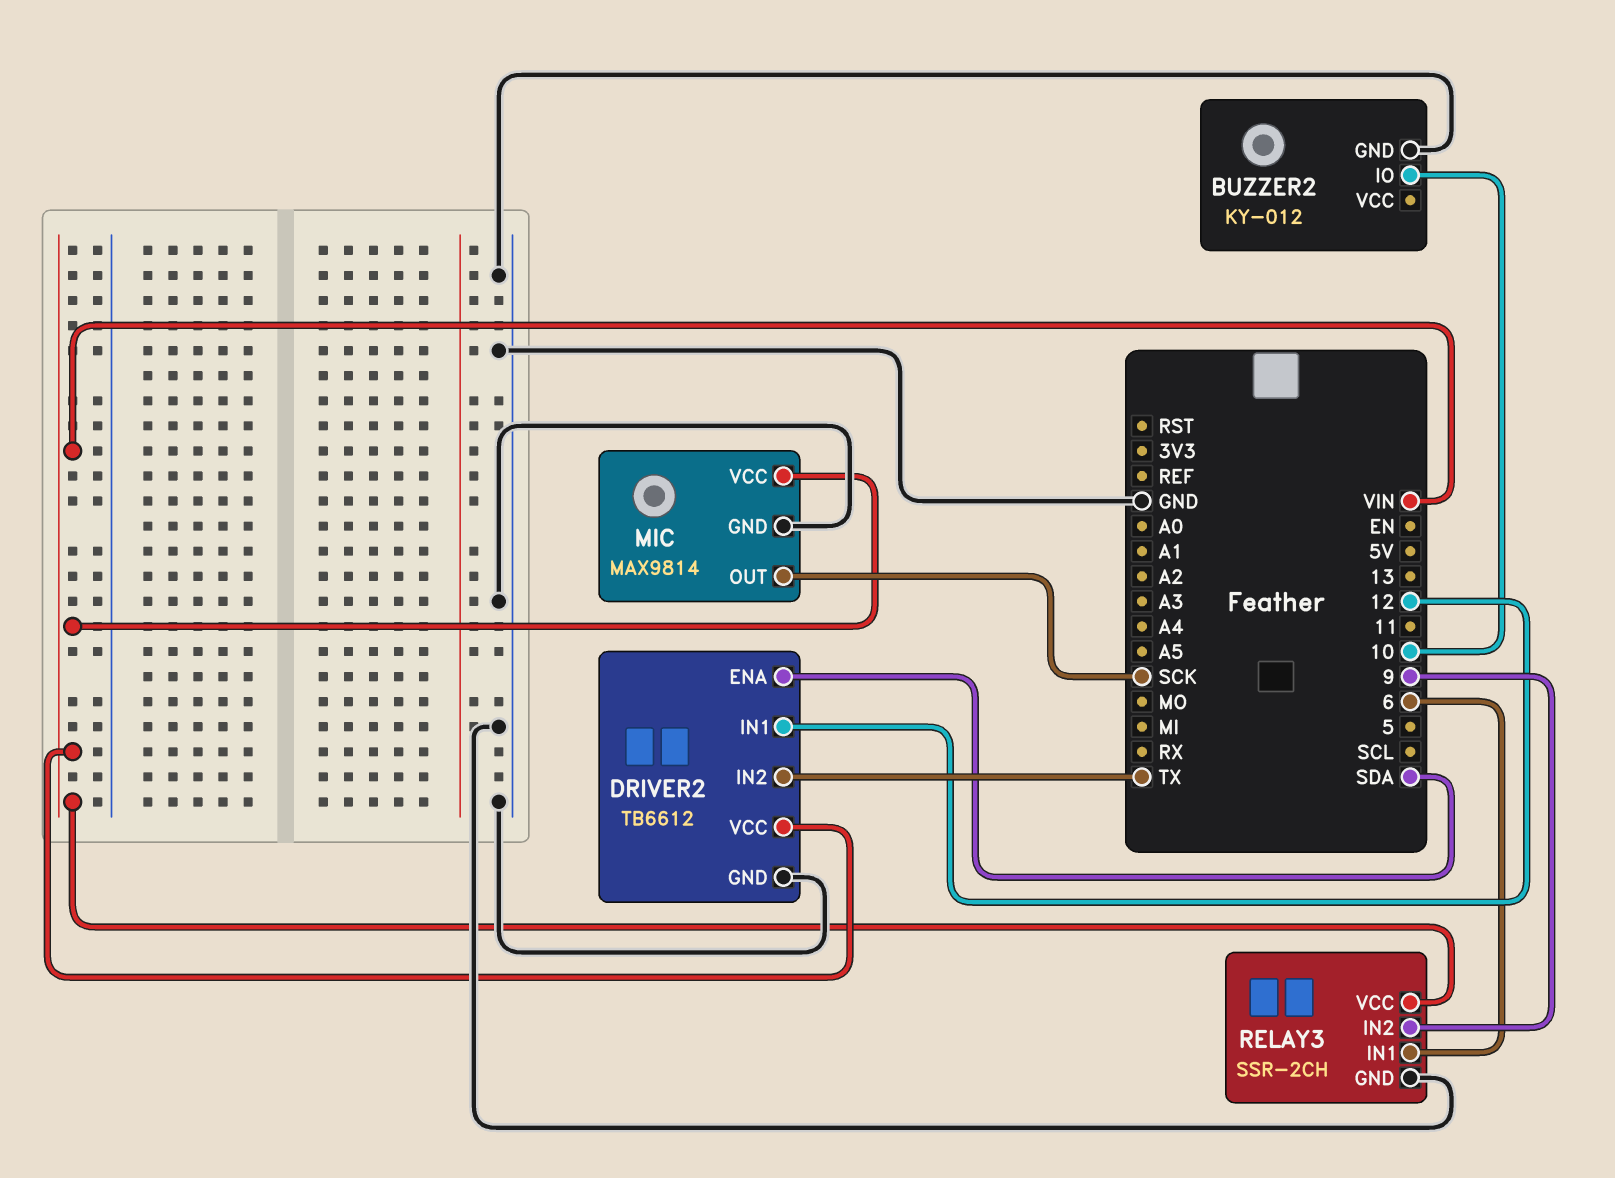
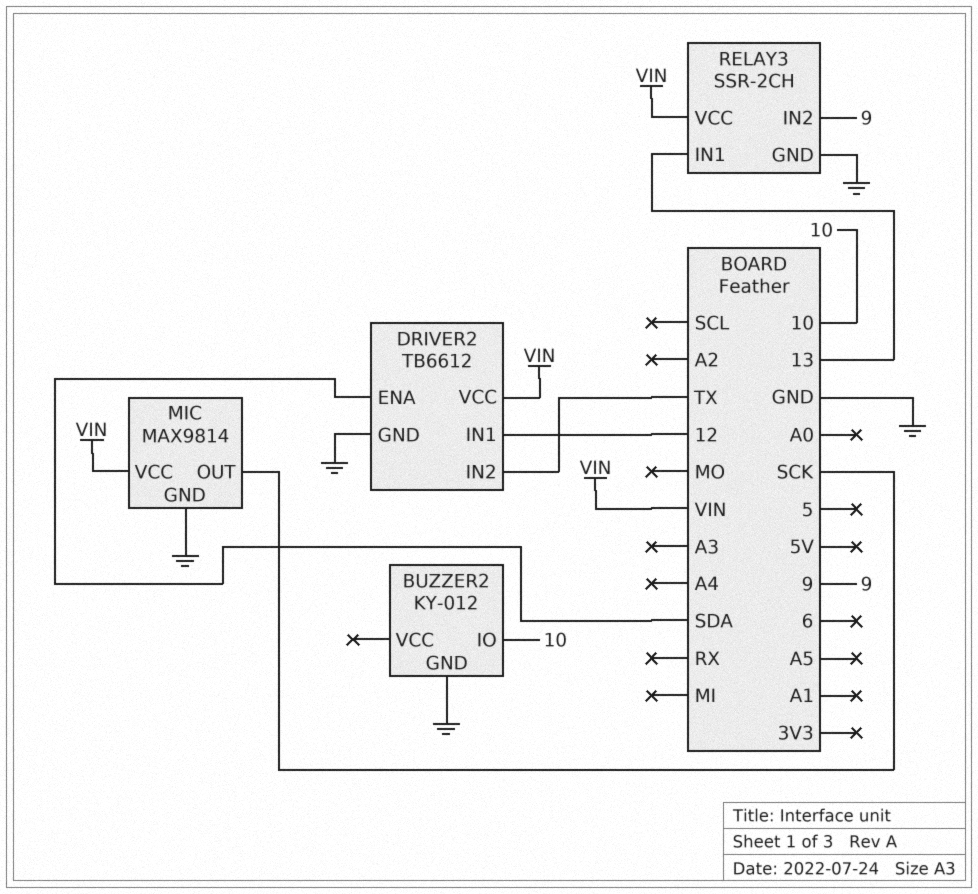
RELAY3 pin IN1: 6 -> 13

